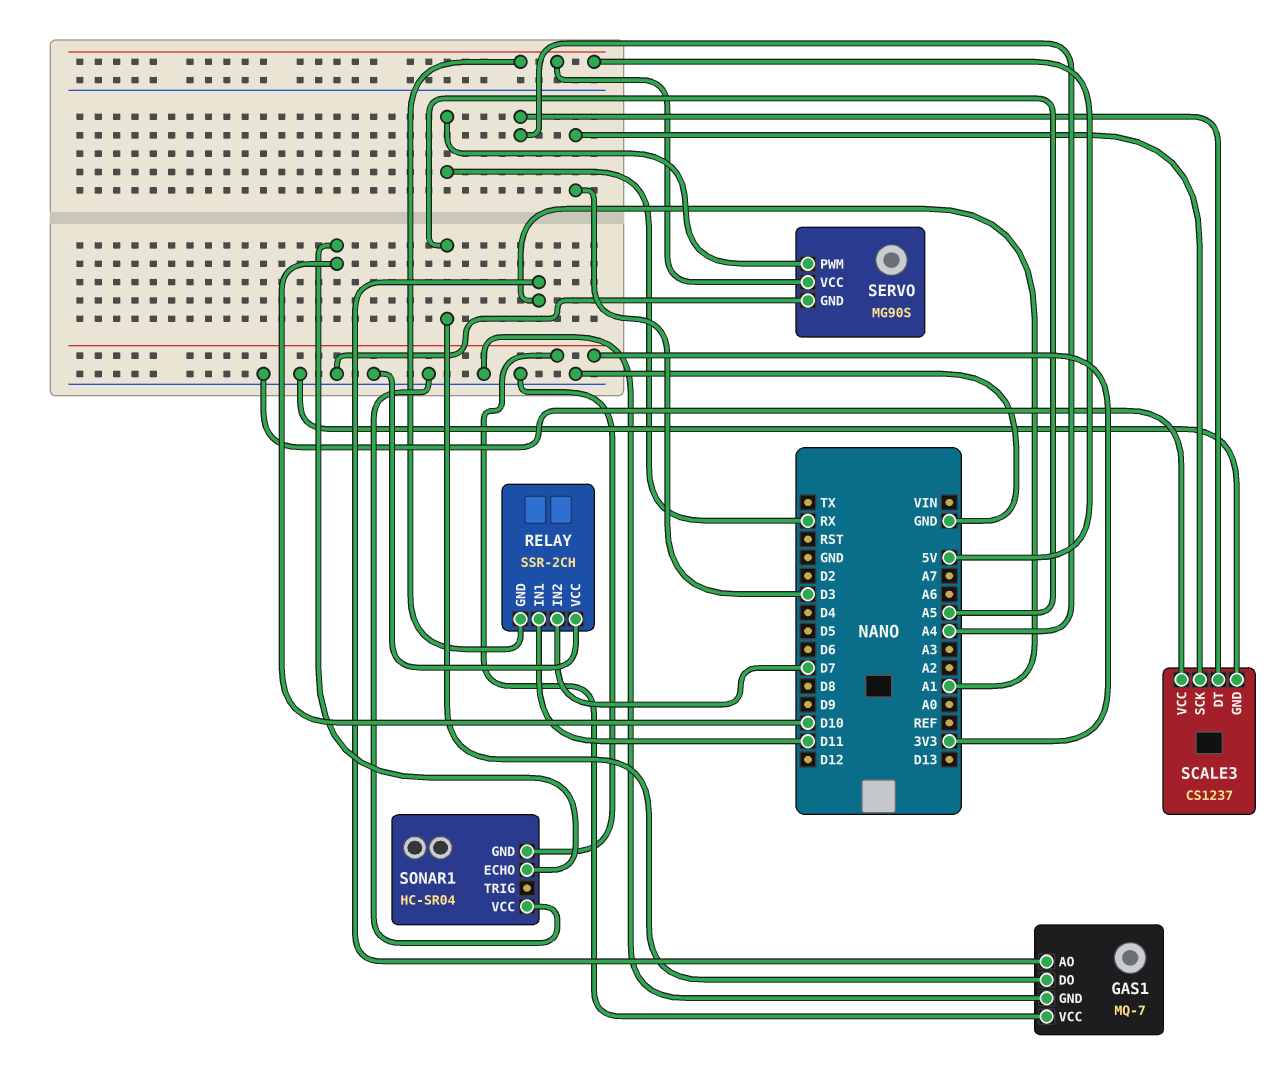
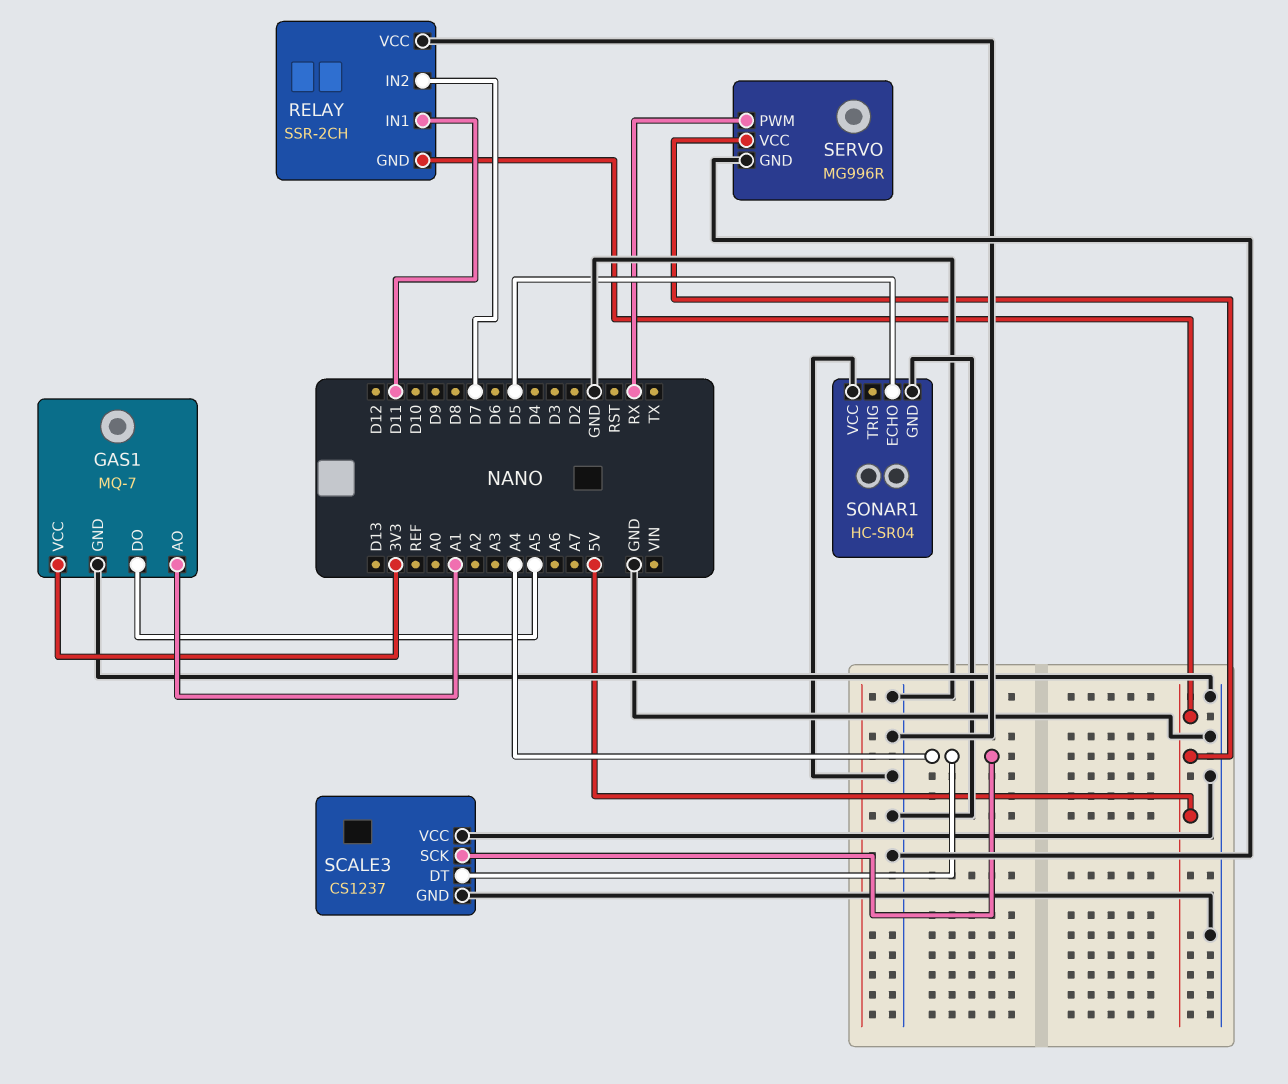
SCALE3 pin SCK: D3 -> A4
SERVO: MG90S -> MG996R
SONAR1 pin ECHO: D10 -> D5

